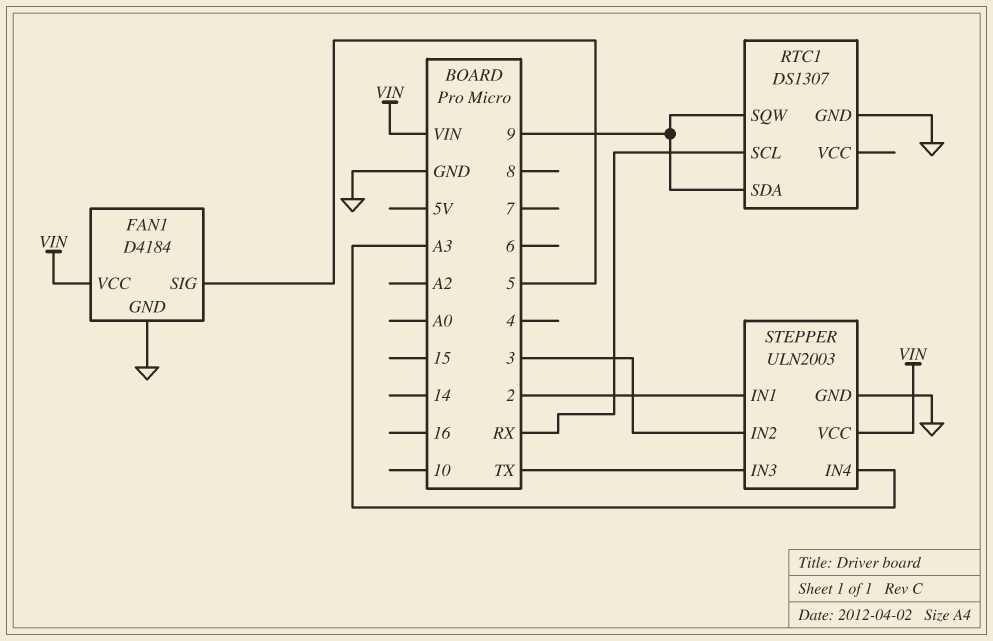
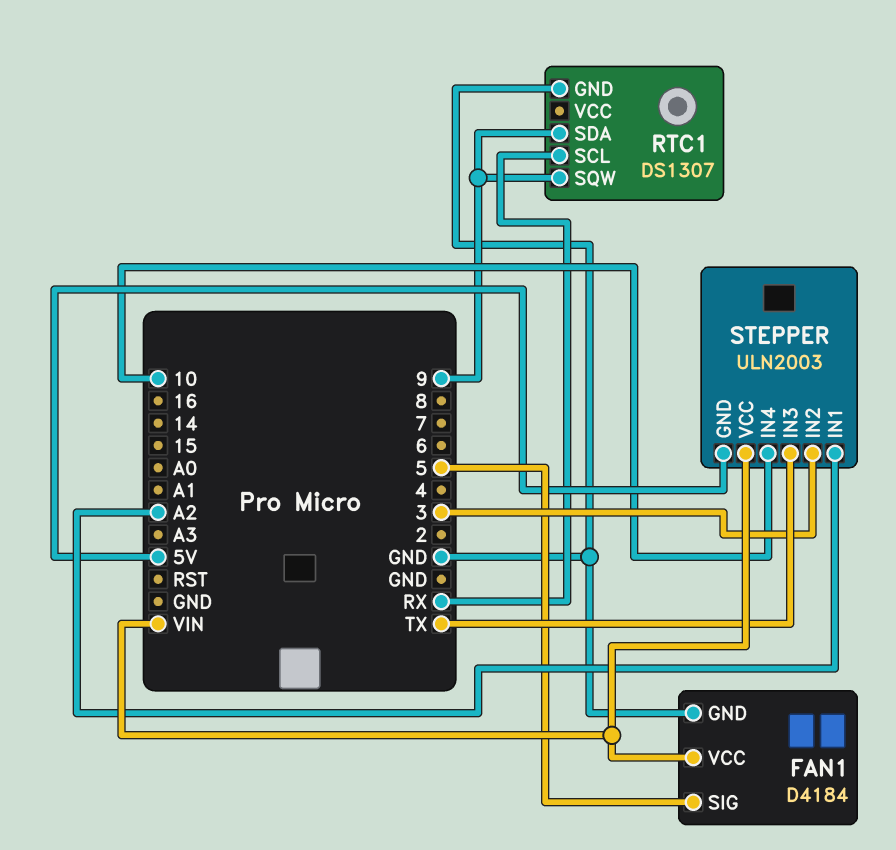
STEPPER pin GND: GND -> 5V
STEPPER pin IN1: 2 -> A2
STEPPER pin IN4: A3 -> 10

